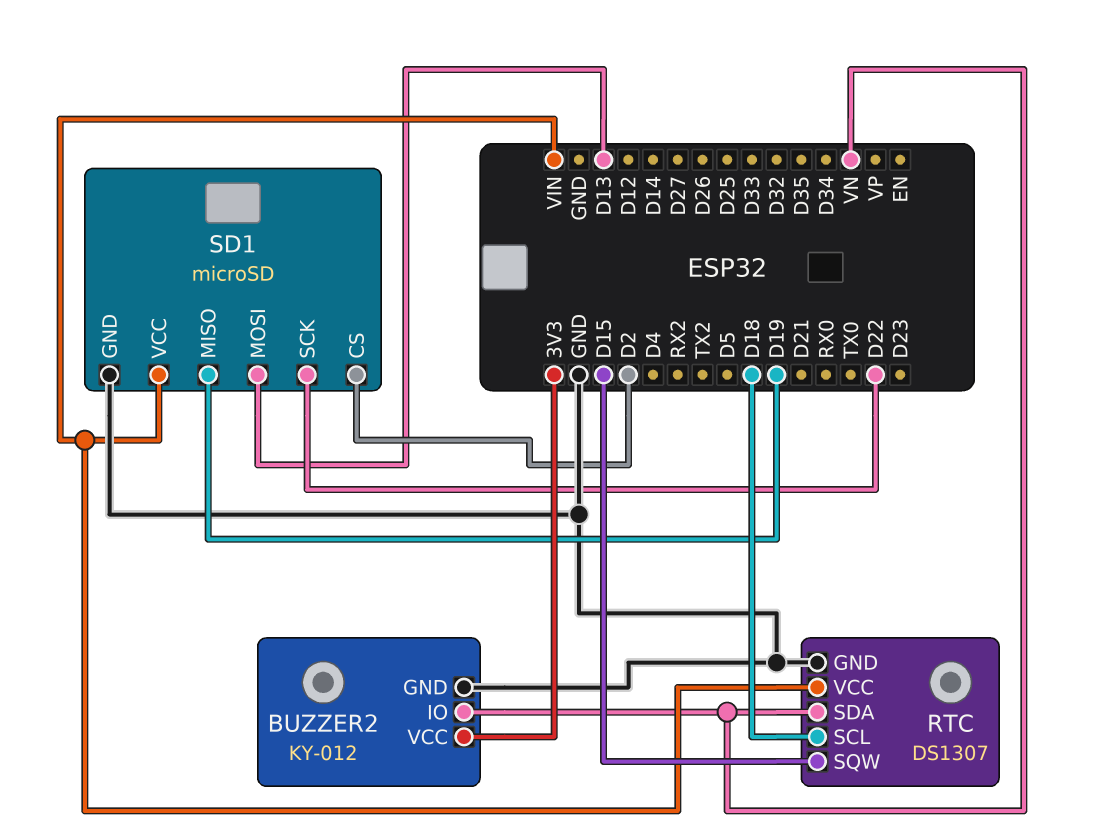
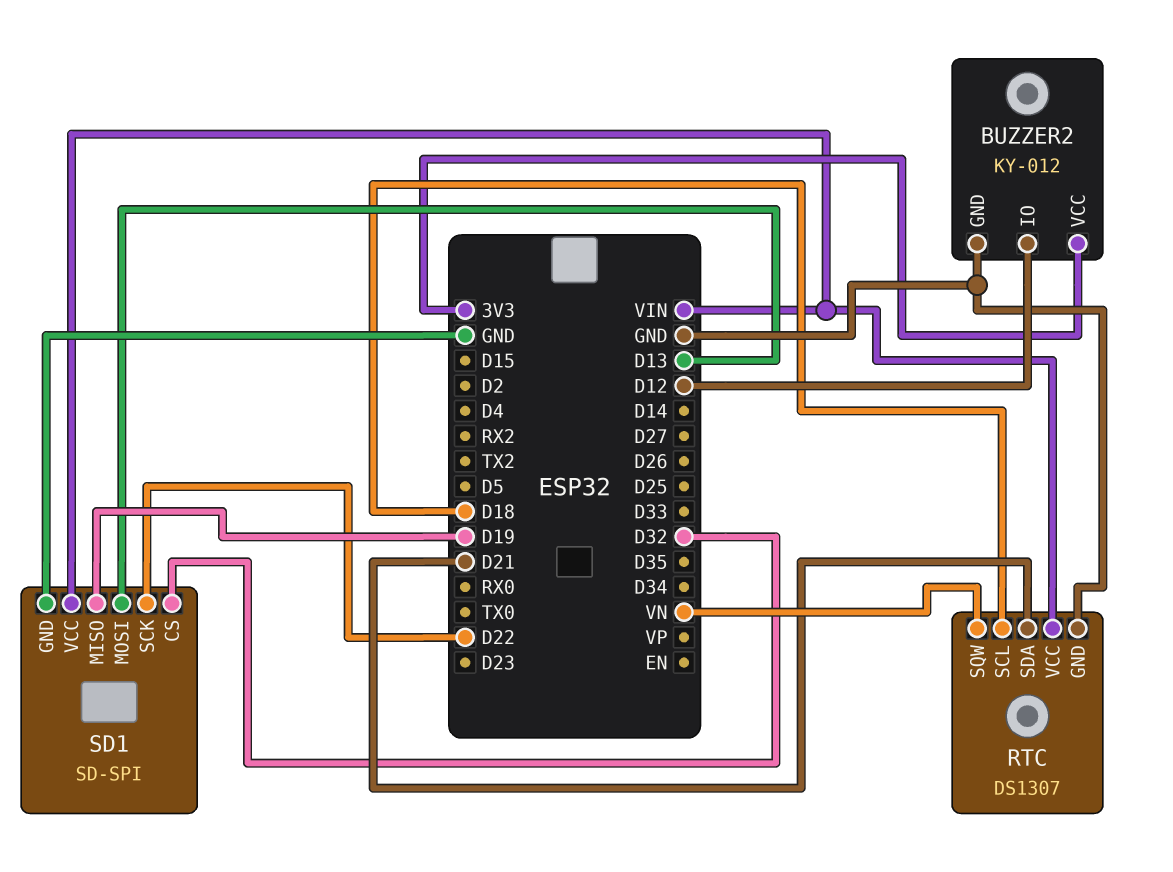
BUZZER2 pin IO: VN -> D12
RTC pin SDA: VN -> D21
RTC pin SQW: D15 -> VN
SD1: microSD -> SD-SPI
SD1 pin CS: D2 -> D32

